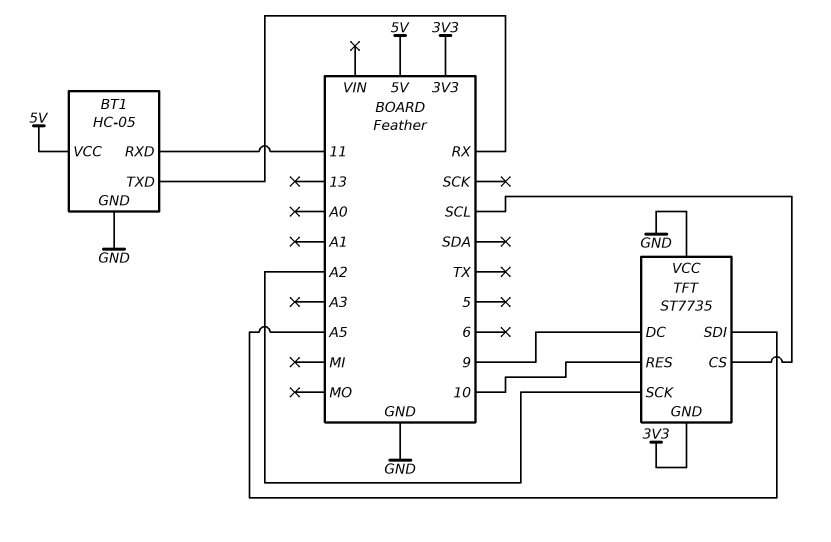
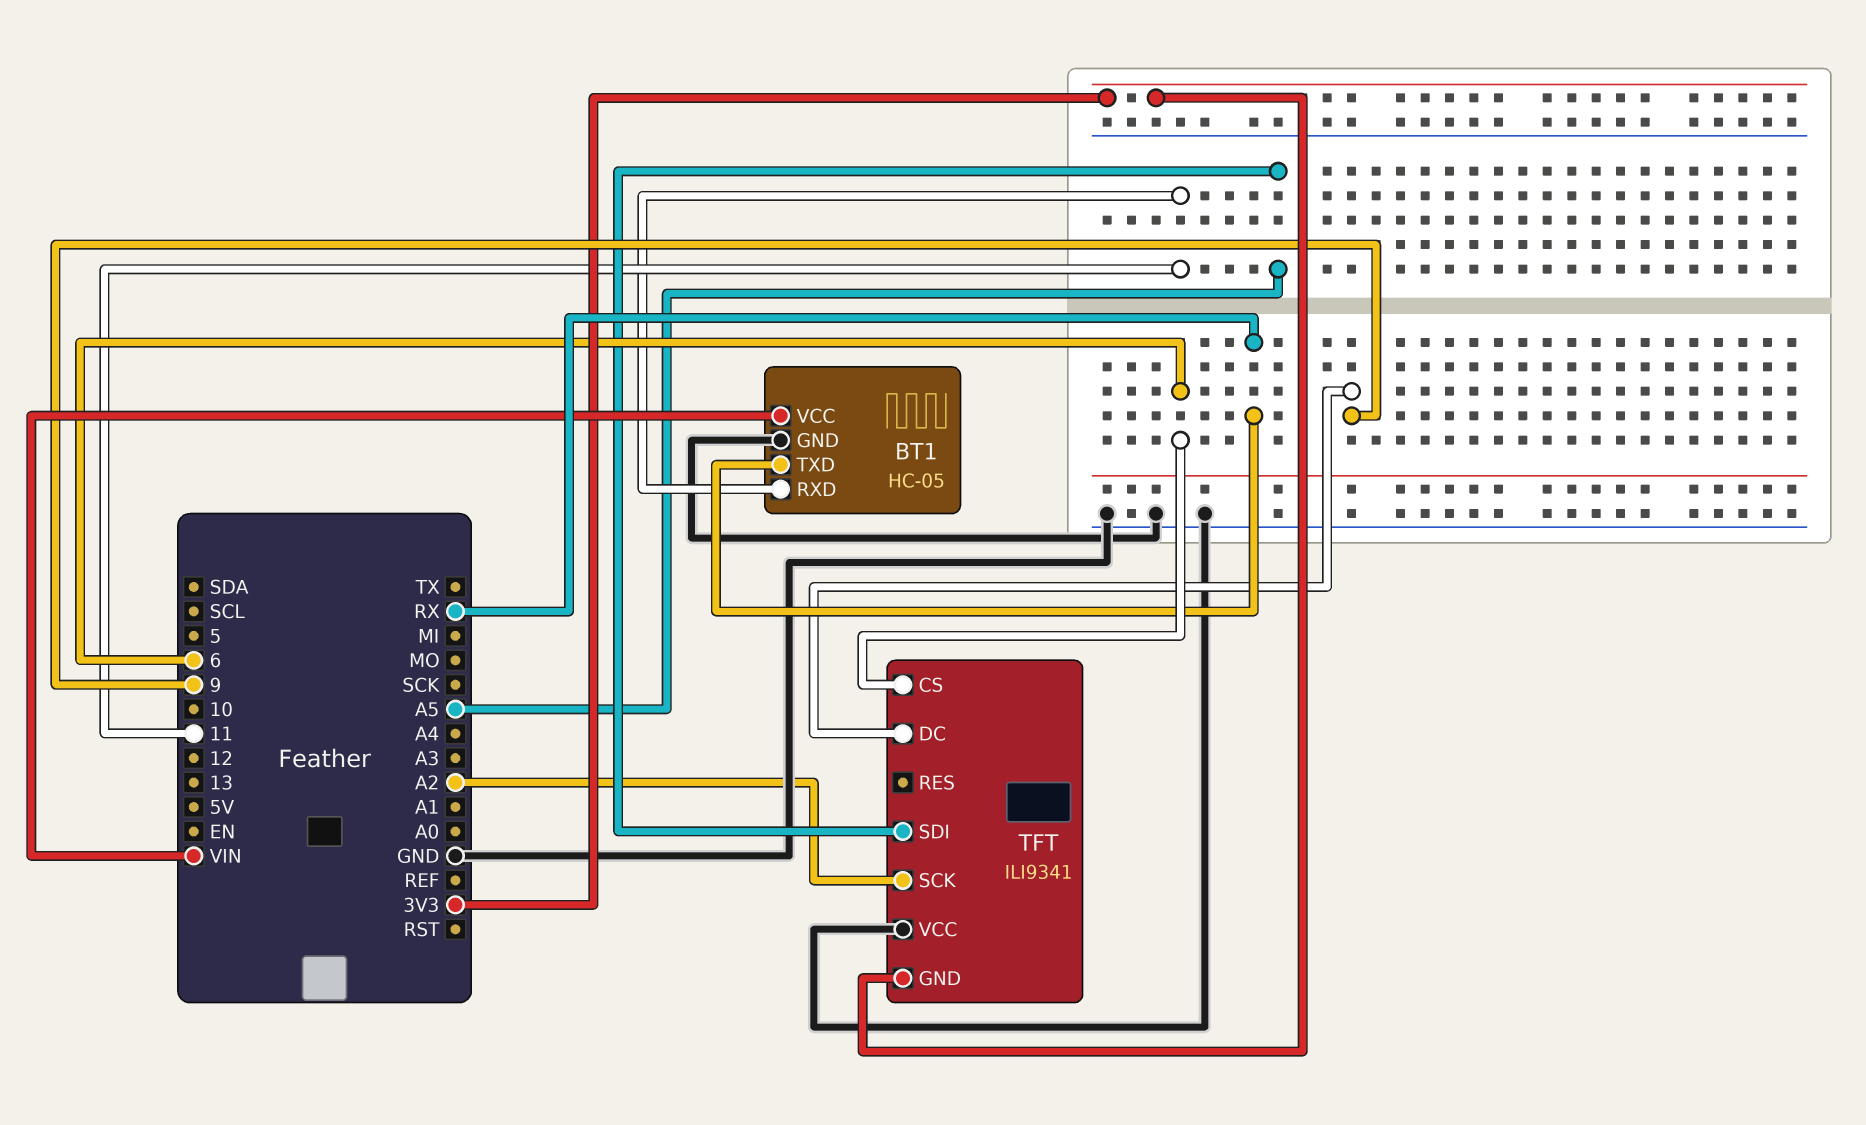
BT1 pin VCC: 5V -> VIN
TFT: ST7735 -> ILI9341
TFT pin CS: SCL -> 6
TFT pin RES: 10 -> none

